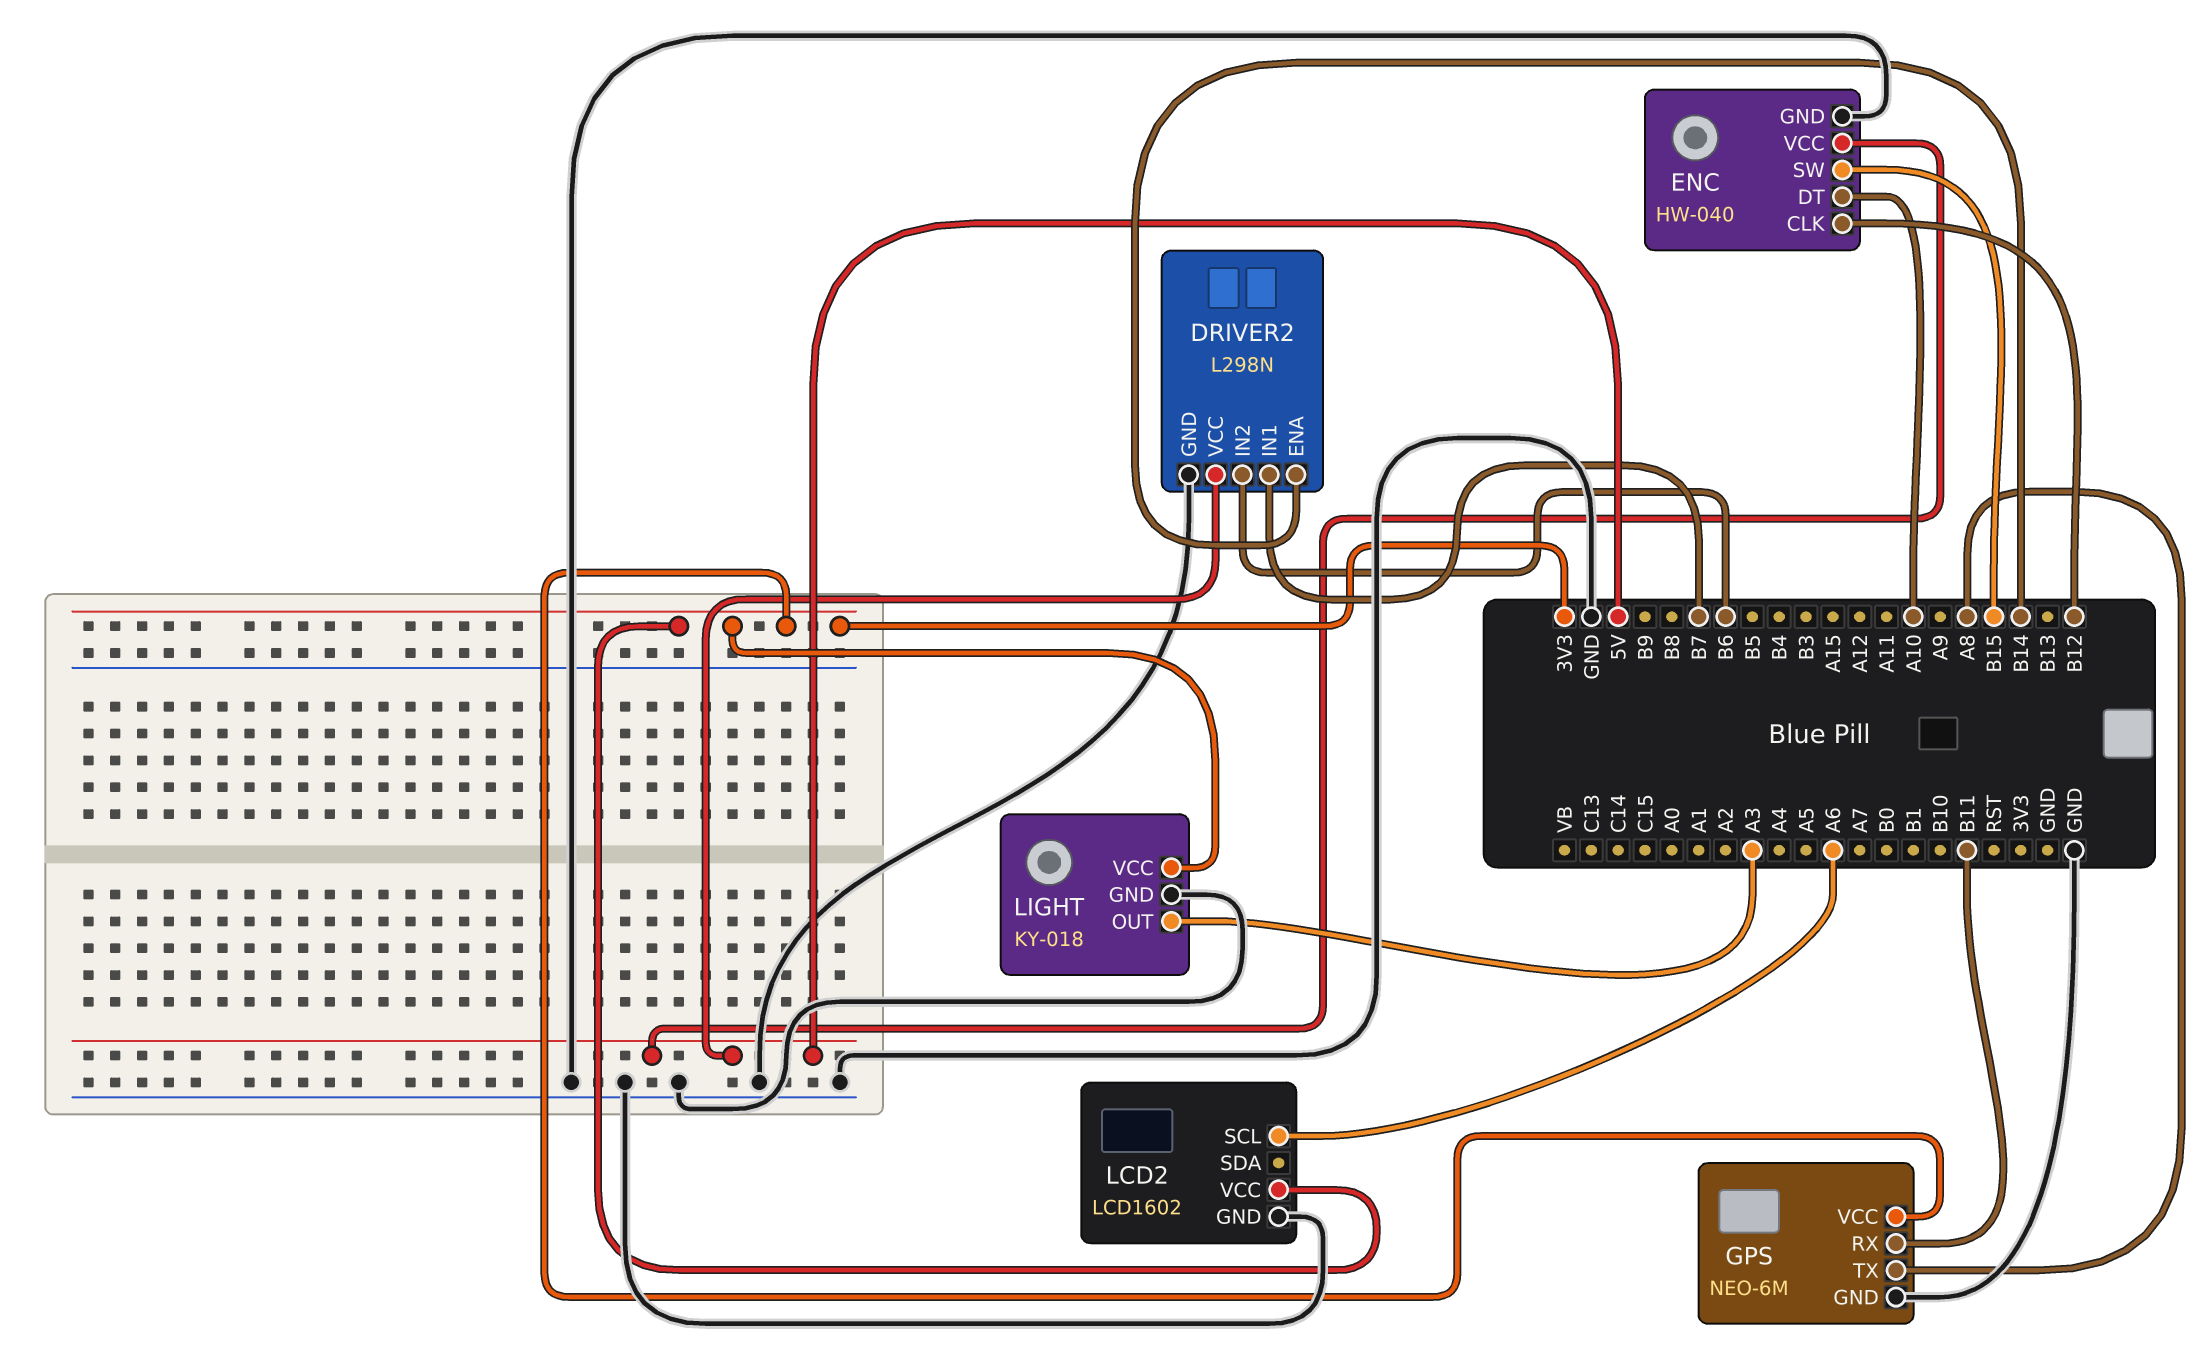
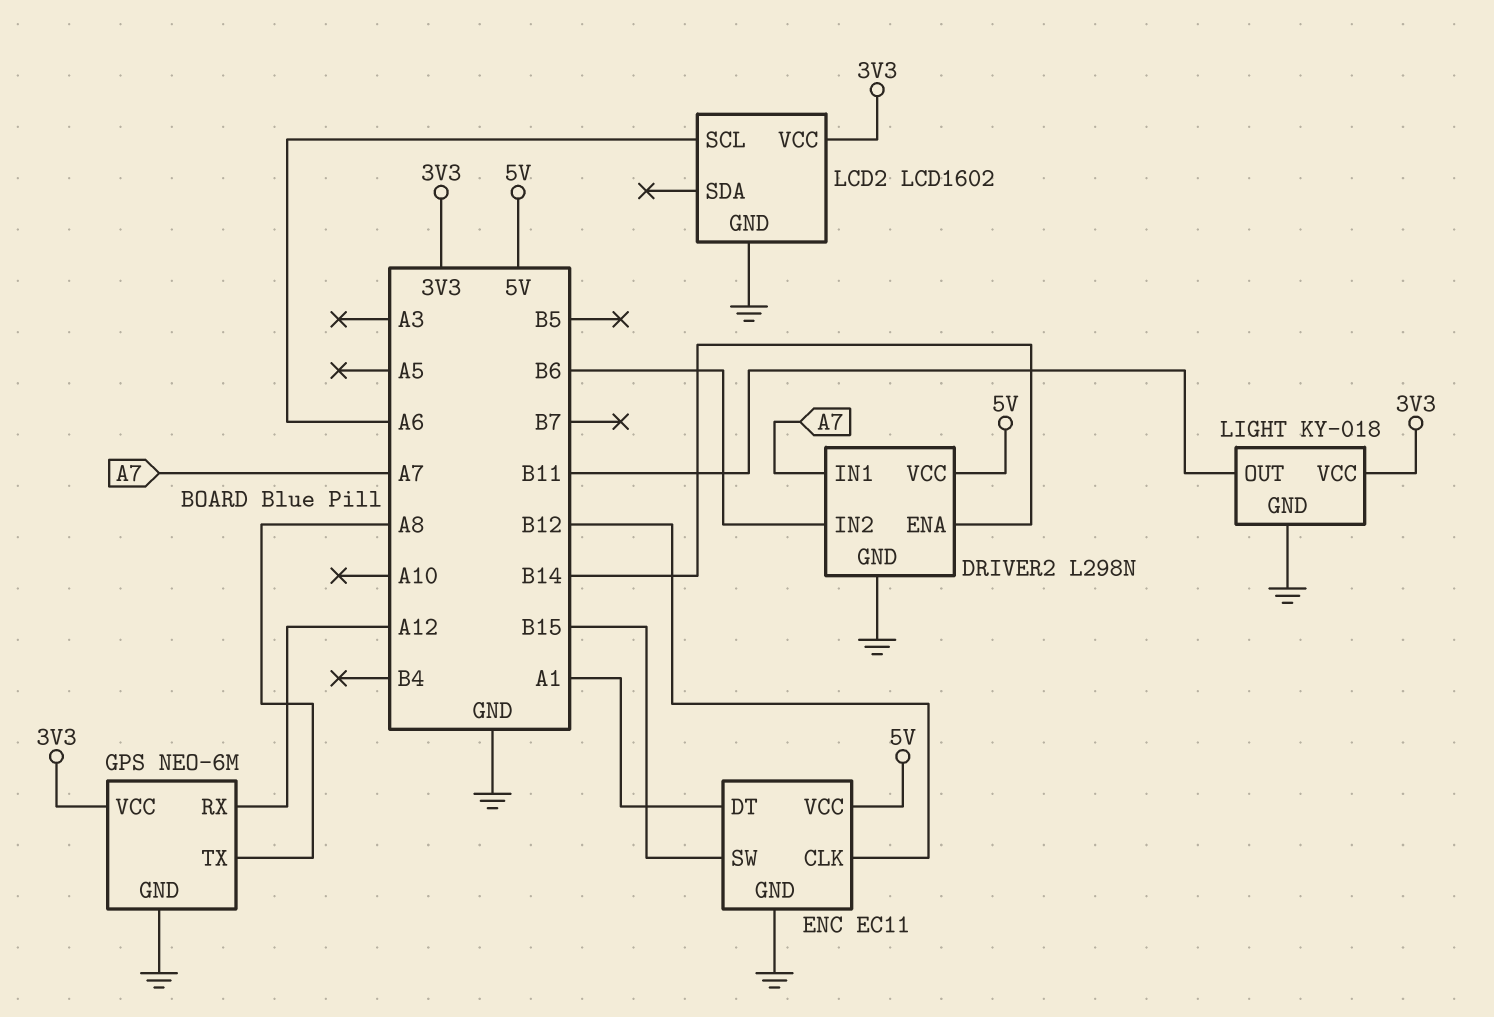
DRIVER2 pin IN1: B7 -> A7
ENC: HW-040 -> EC11
ENC pin DT: A10 -> A1
GPS pin RX: B11 -> A12
LIGHT pin OUT: A3 -> B11

